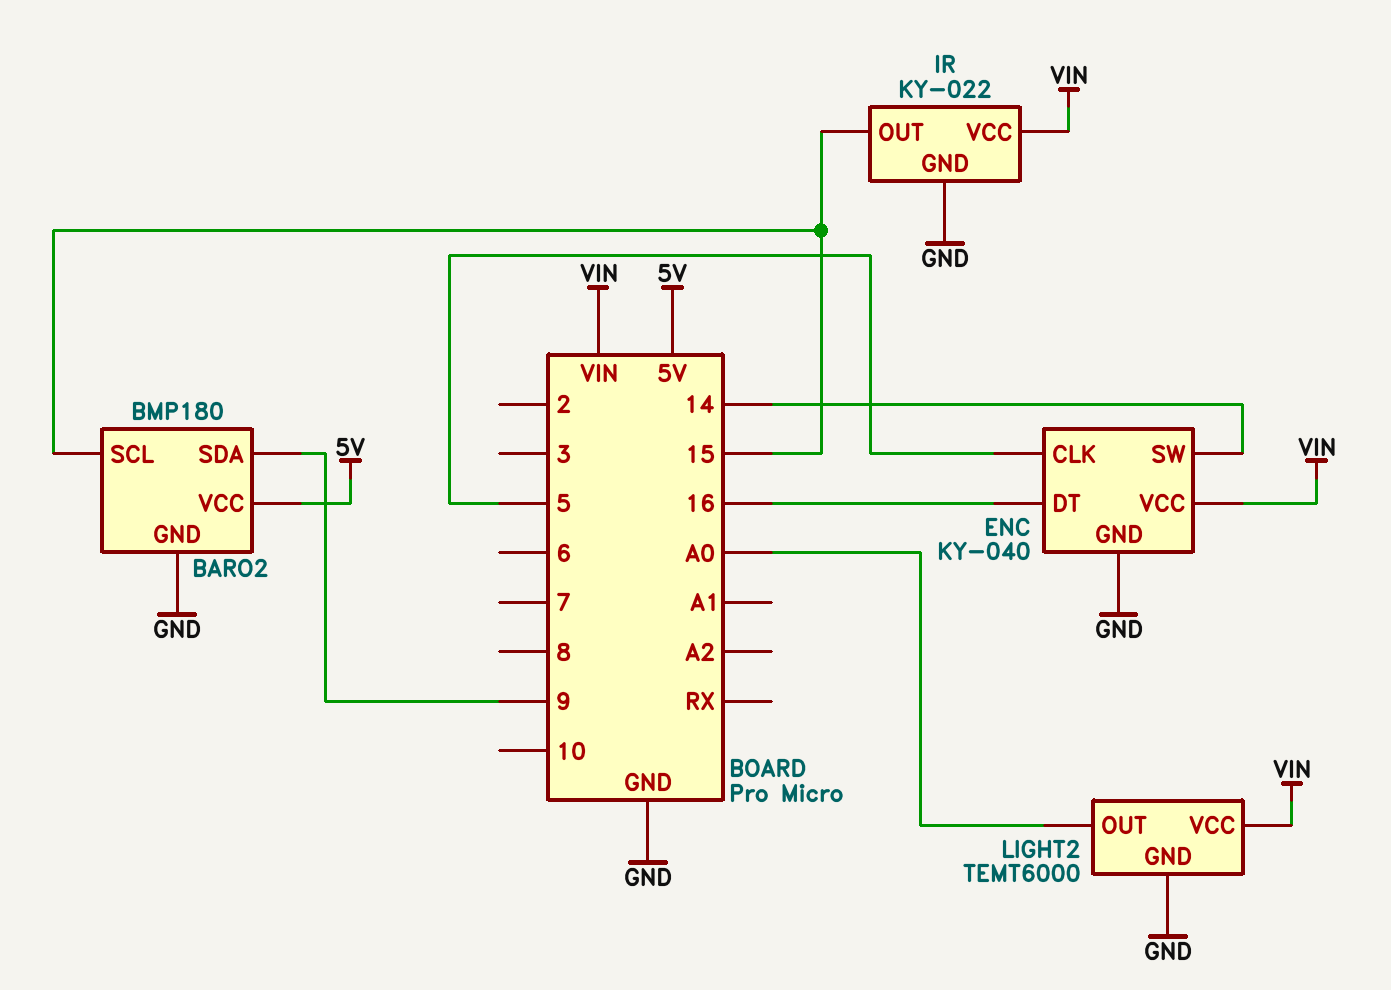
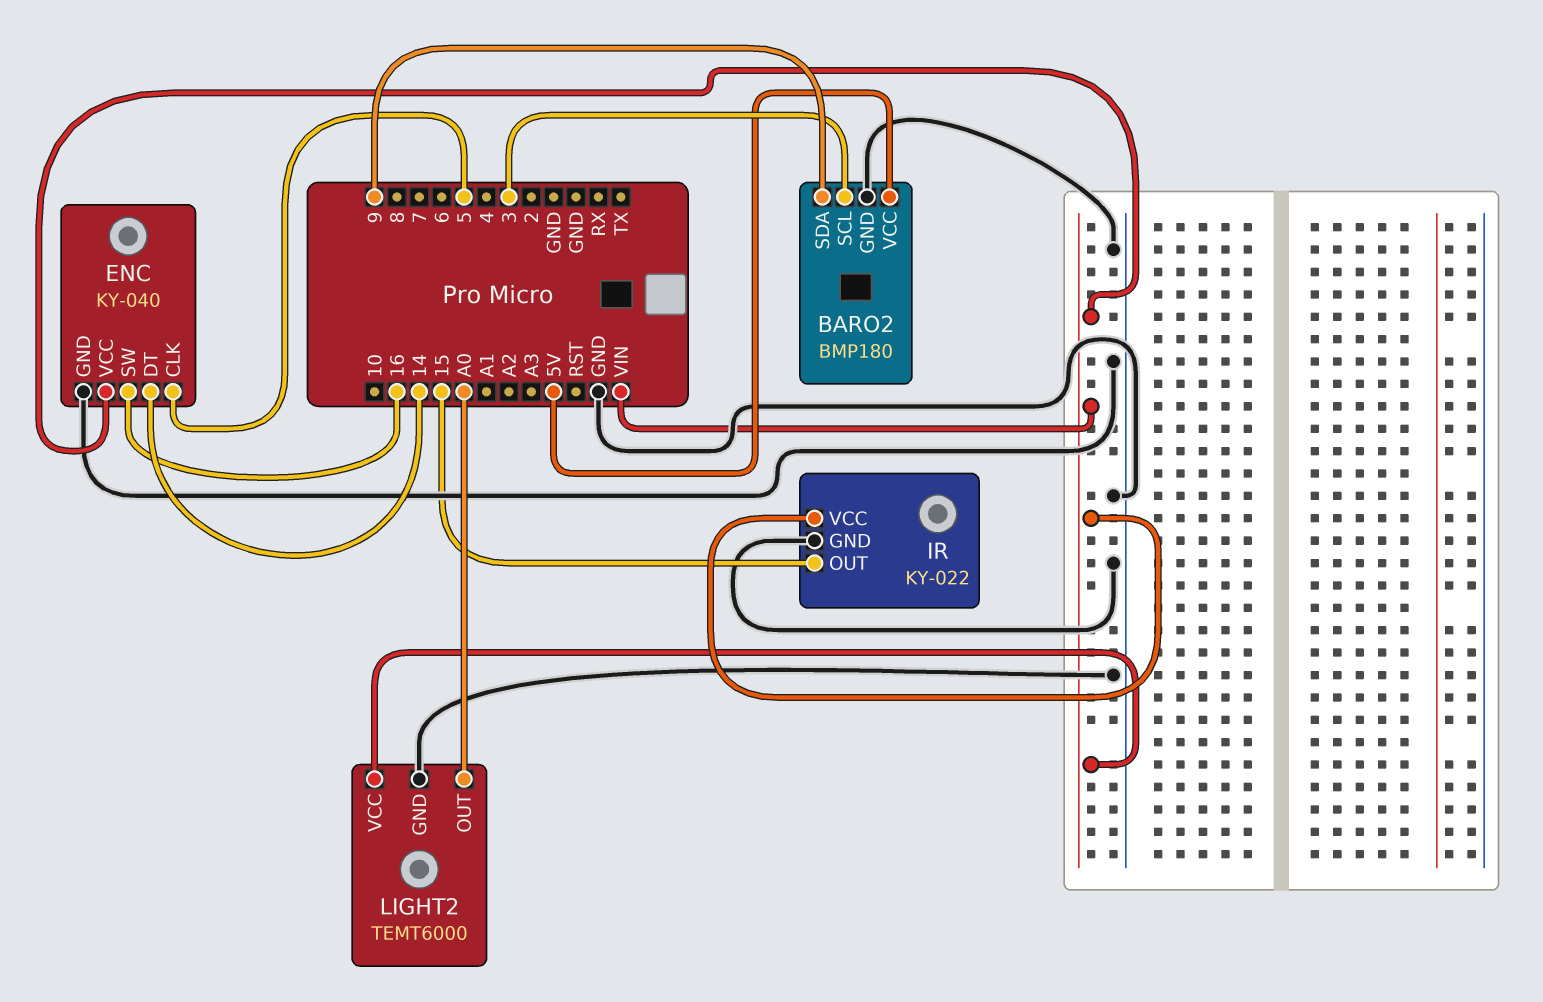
BARO2 pin SCL: 15 -> 3
ENC pin DT: 16 -> 14
ENC pin SW: 14 -> 16

